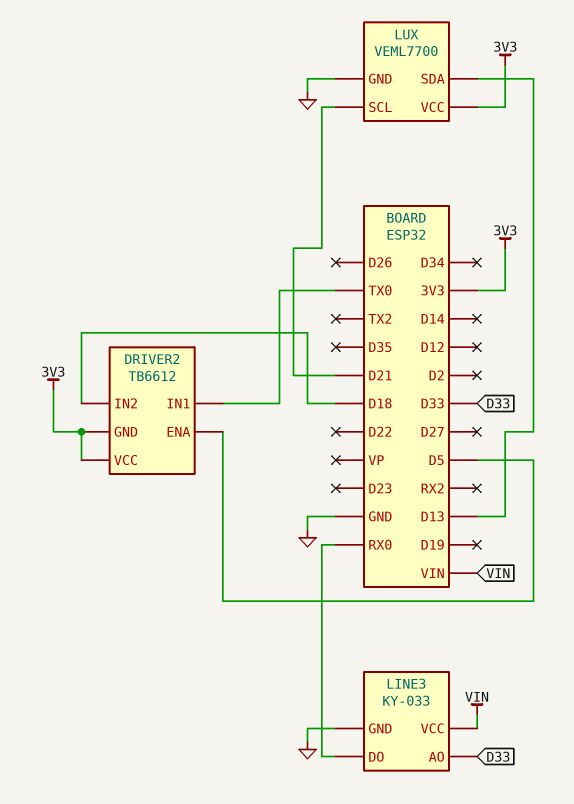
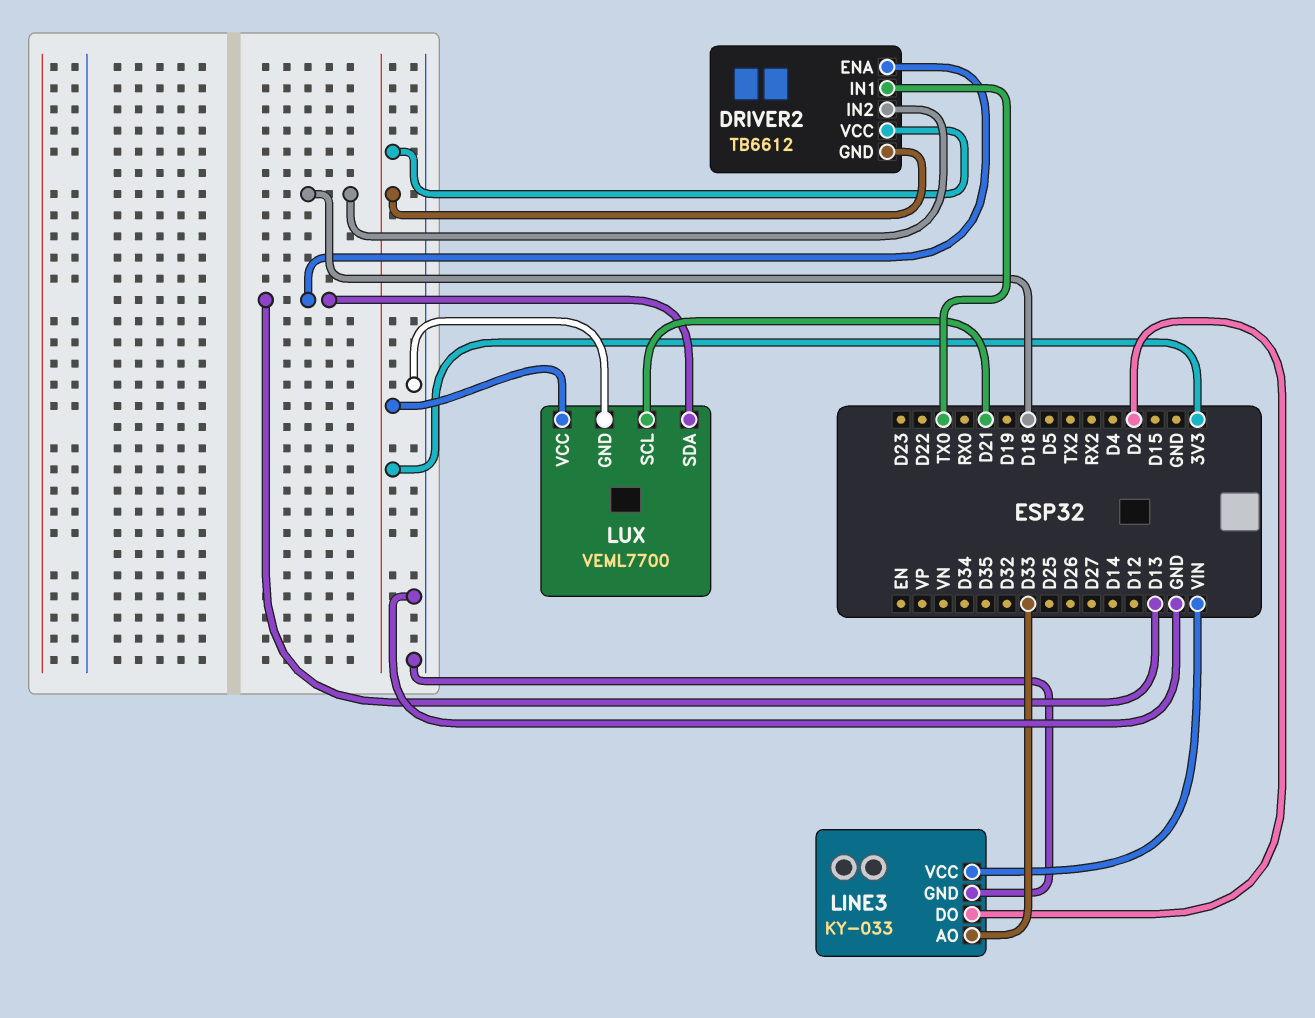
DRIVER2 pin ENA: D5 -> D13
LINE3 pin DO: RX0 -> D2

